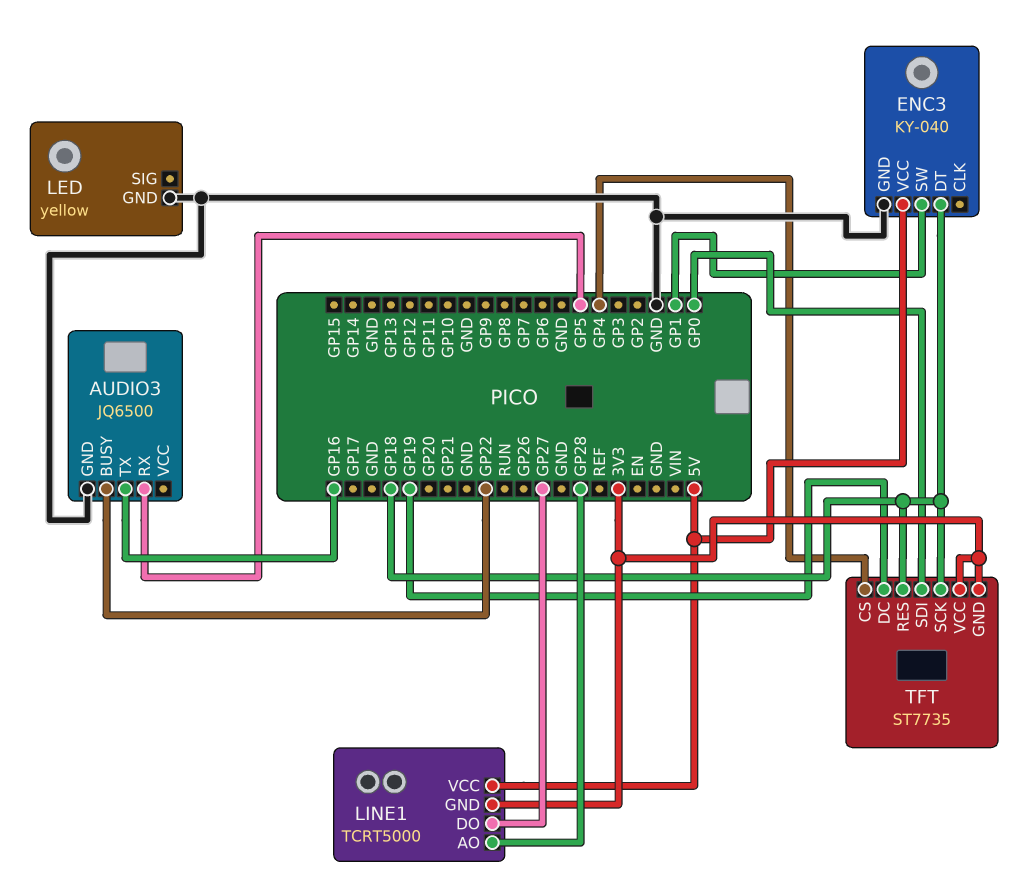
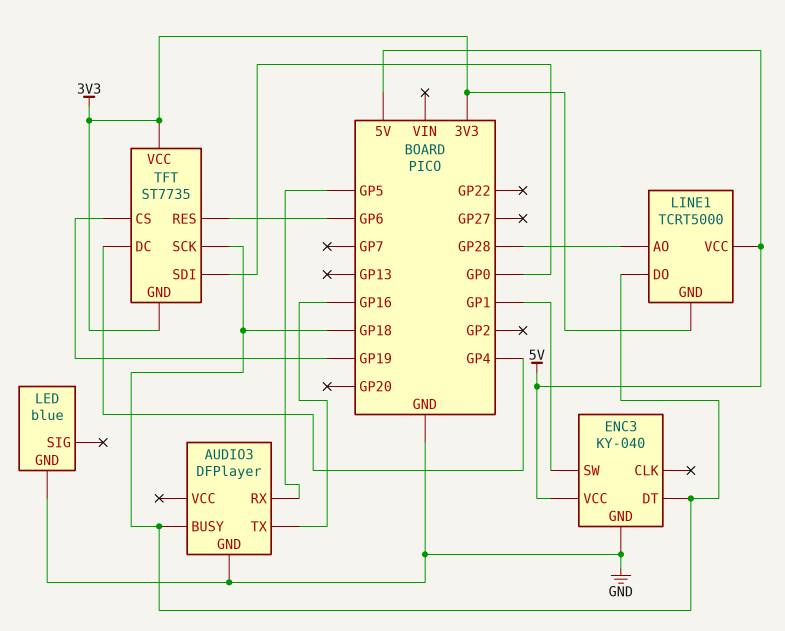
AUDIO3: JQ6500 -> DFPlayer
AUDIO3 pin BUSY: GP22 -> GP18
LED: yellow -> blue
LINE1 pin DO: GP27 -> GP18
TFT pin CS: GP4 -> GP19
TFT pin DC: GP19 -> GP4
TFT pin RES: GP18 -> GP6

